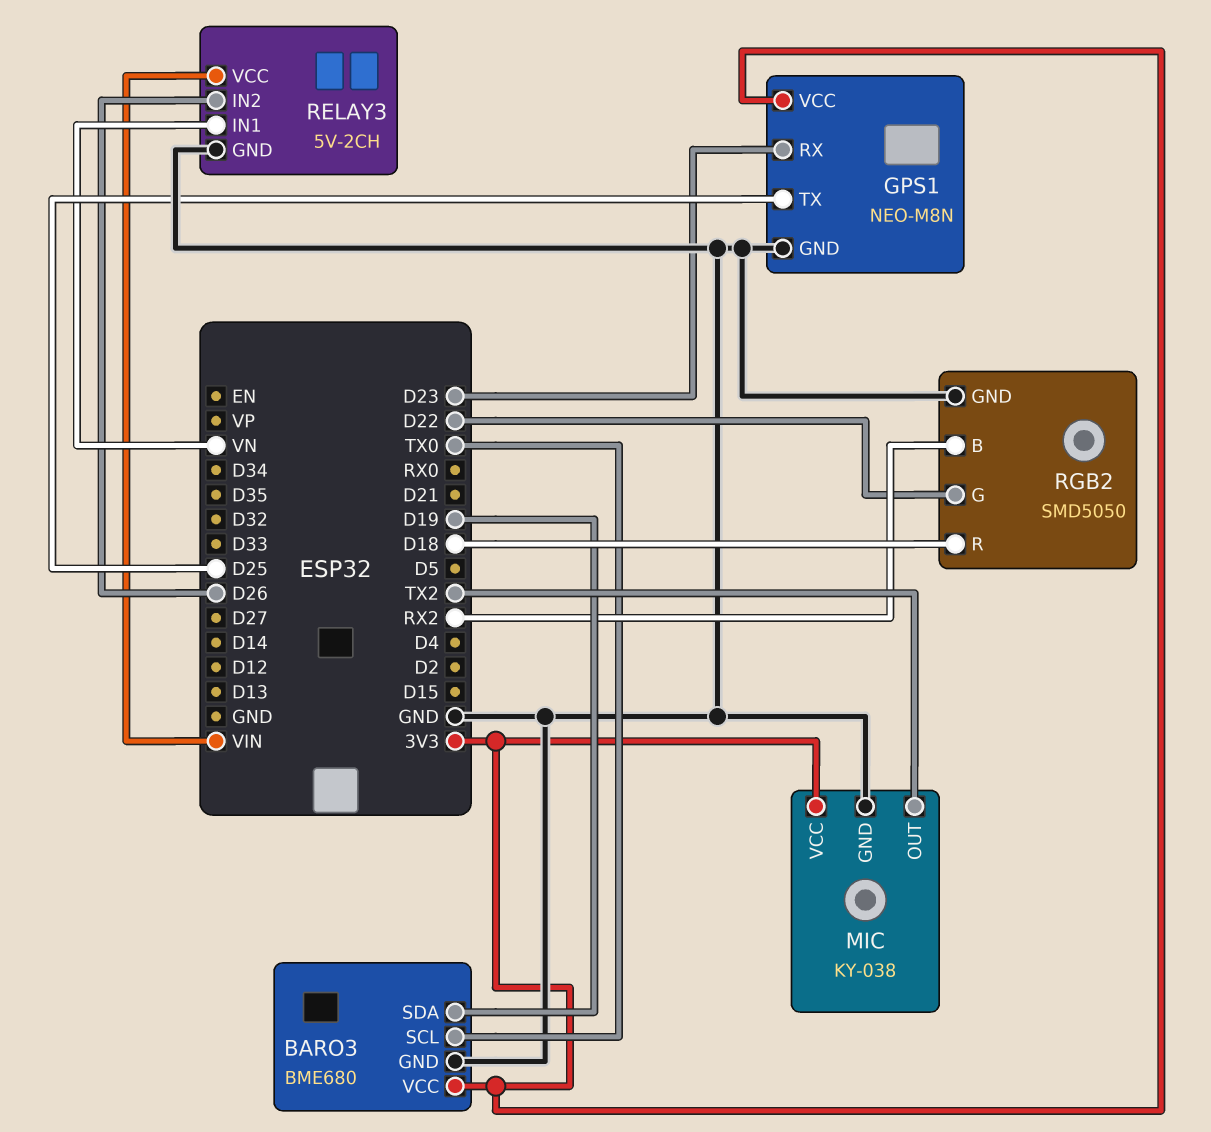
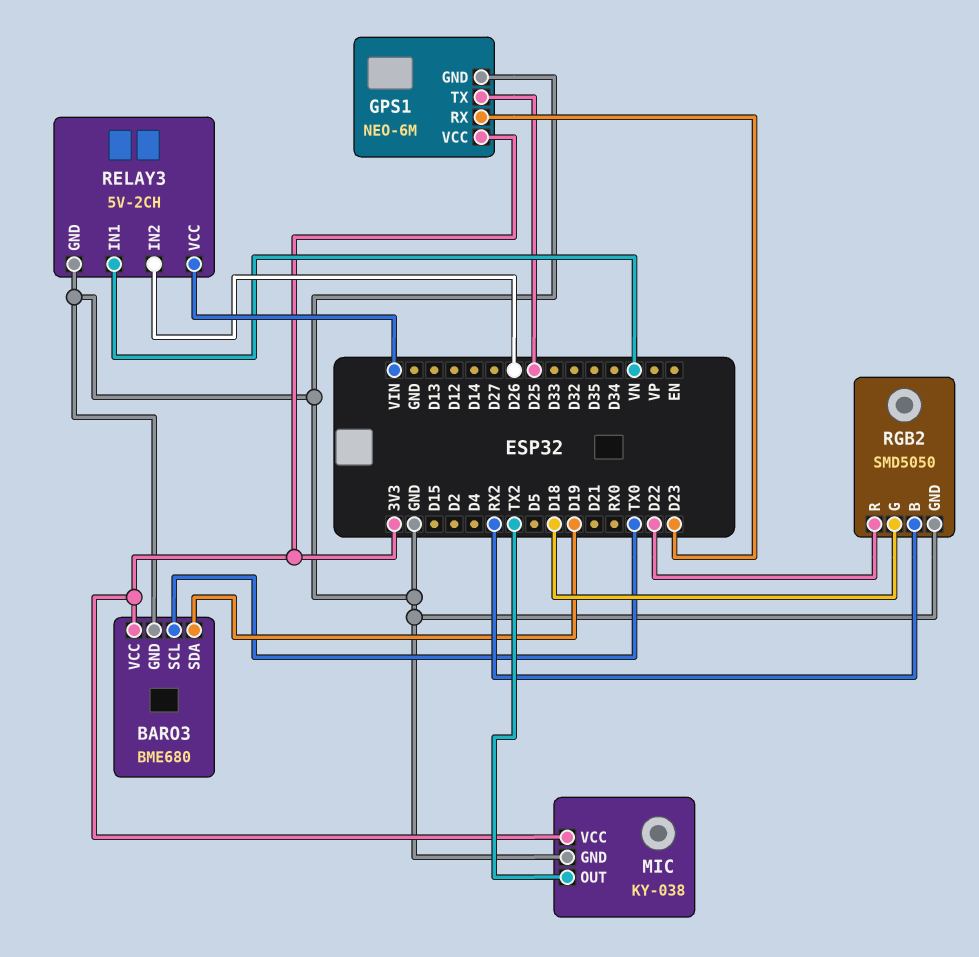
GPS1: NEO-M8N -> NEO-6M
RGB2 pin G: D22 -> D18
RGB2 pin R: D18 -> D22

